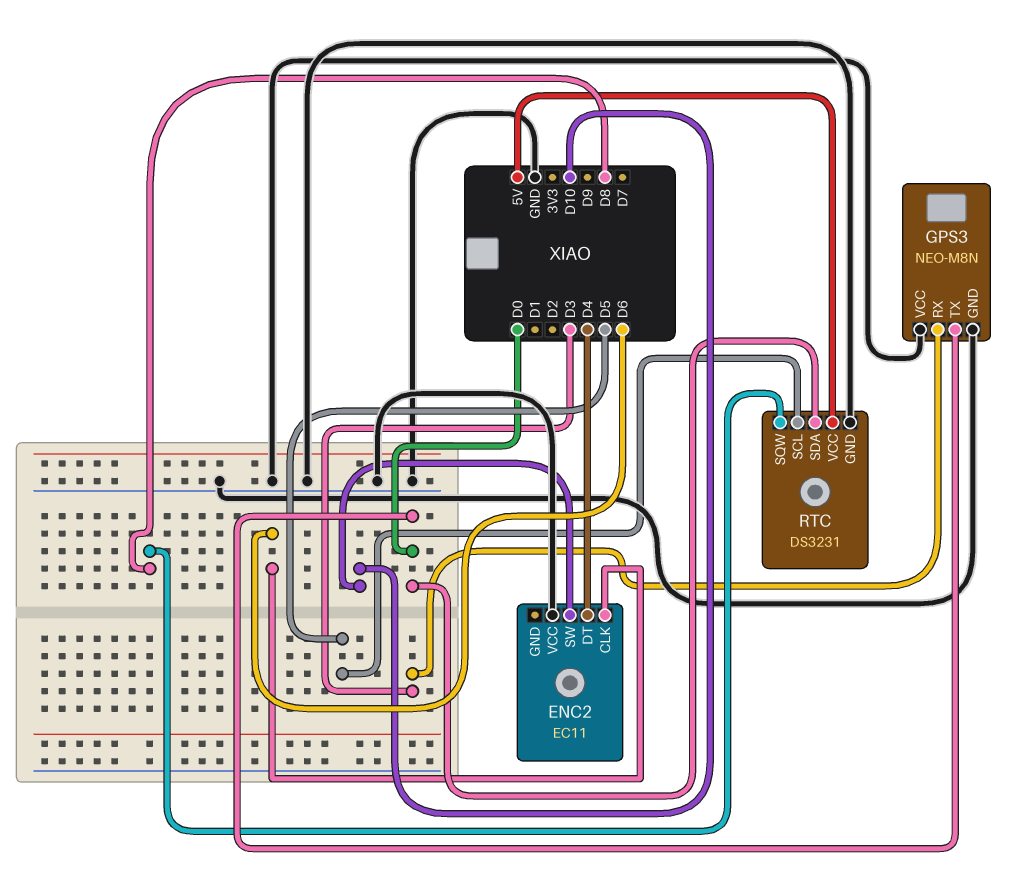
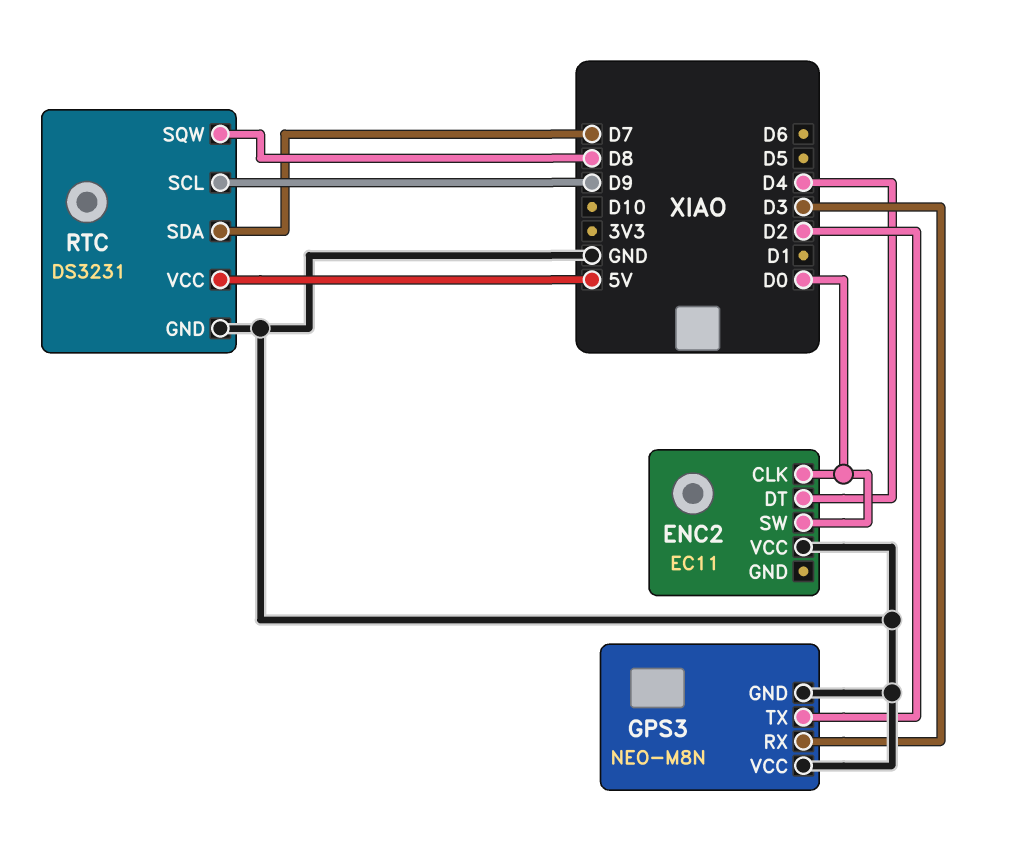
ENC2 pin CLK: D6 -> D0
ENC2 pin SW: D10 -> D0
GPS3 pin TX: D0 -> D2
RTC pin SCL: D5 -> D9
RTC pin SDA: D0 -> D7

